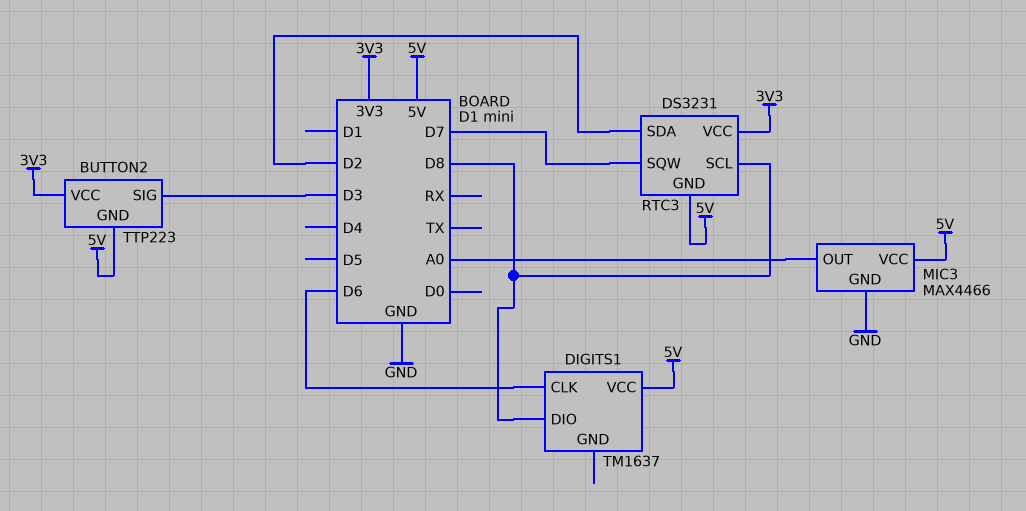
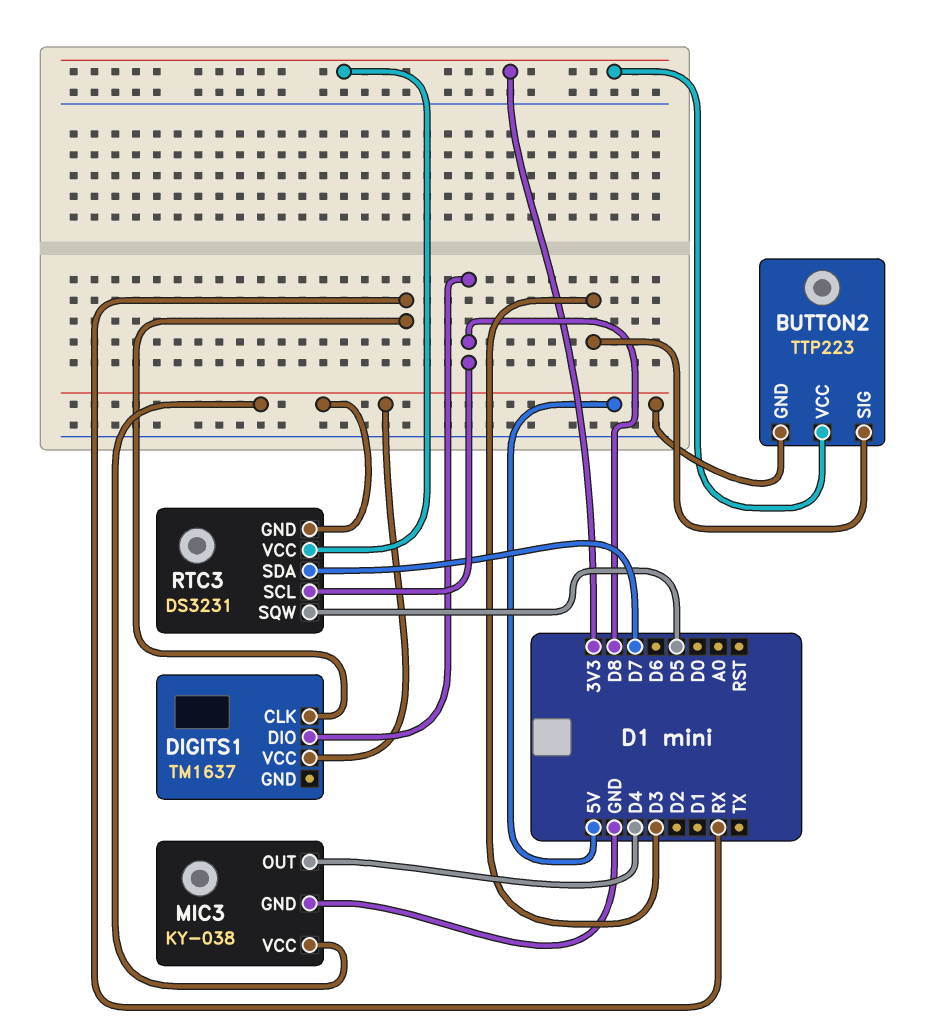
DIGITS1 pin CLK: D6 -> RX
MIC3: MAX4466 -> KY-038
MIC3 pin OUT: A0 -> D4
RTC3 pin SDA: D2 -> D7
RTC3 pin SQW: D7 -> D5

